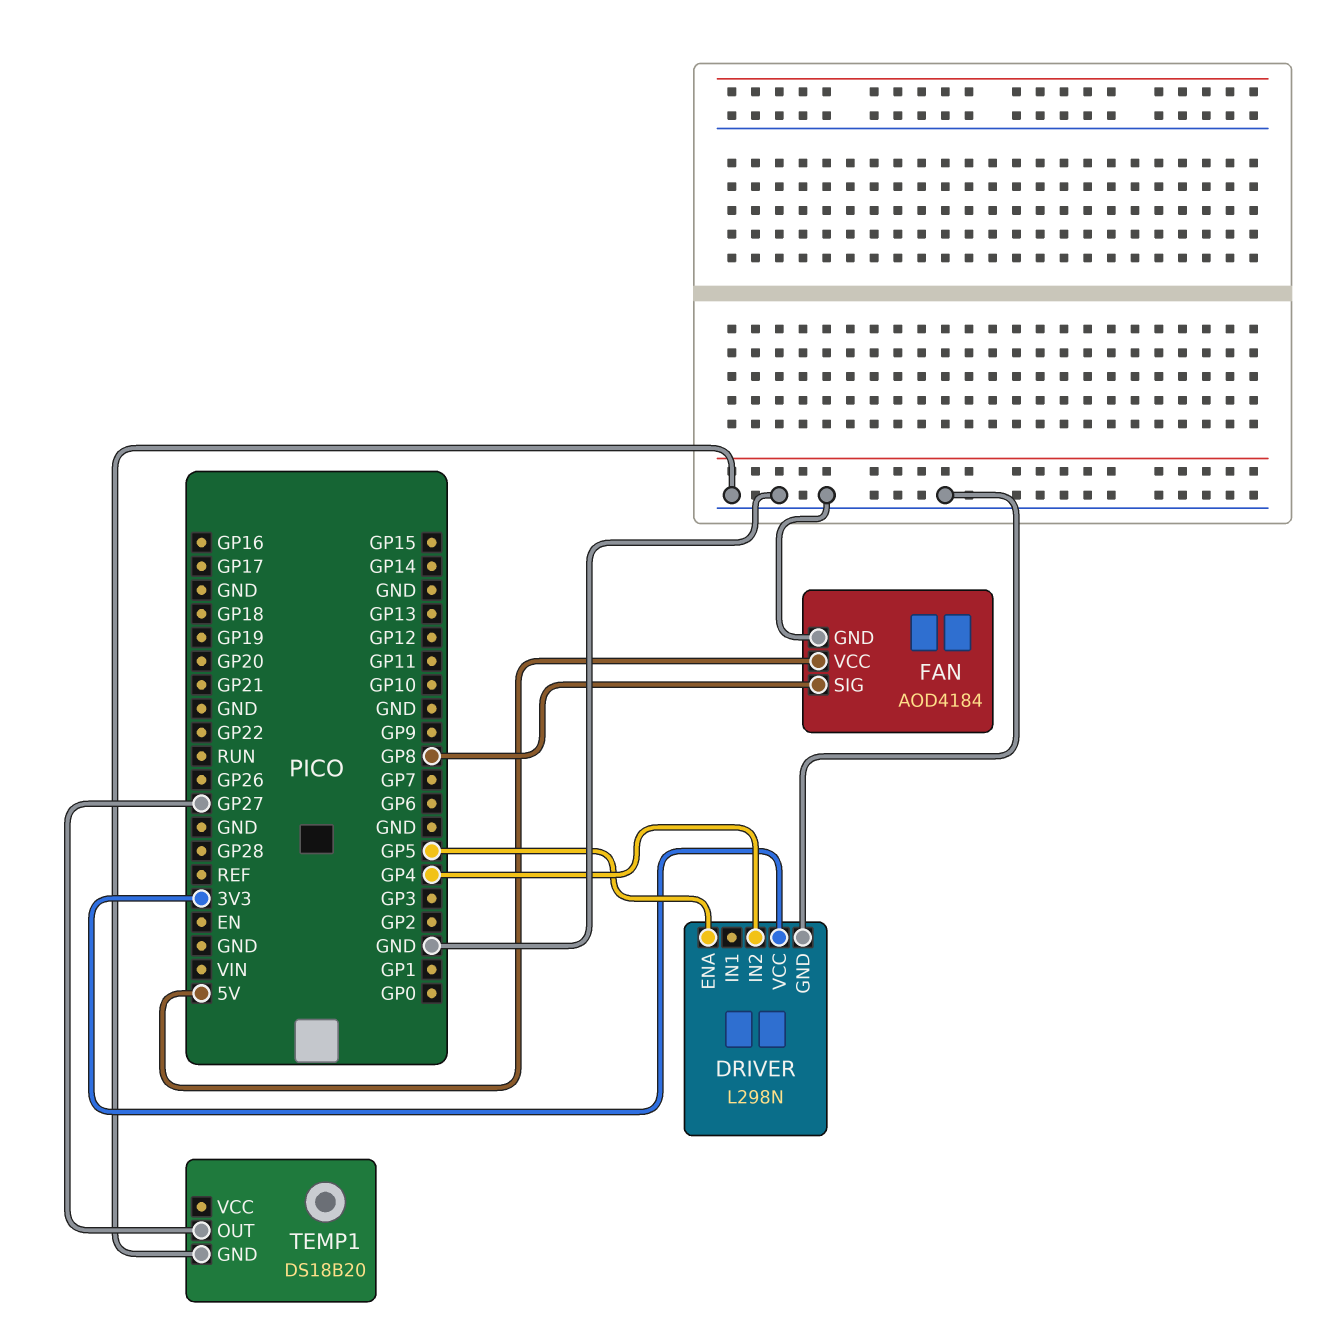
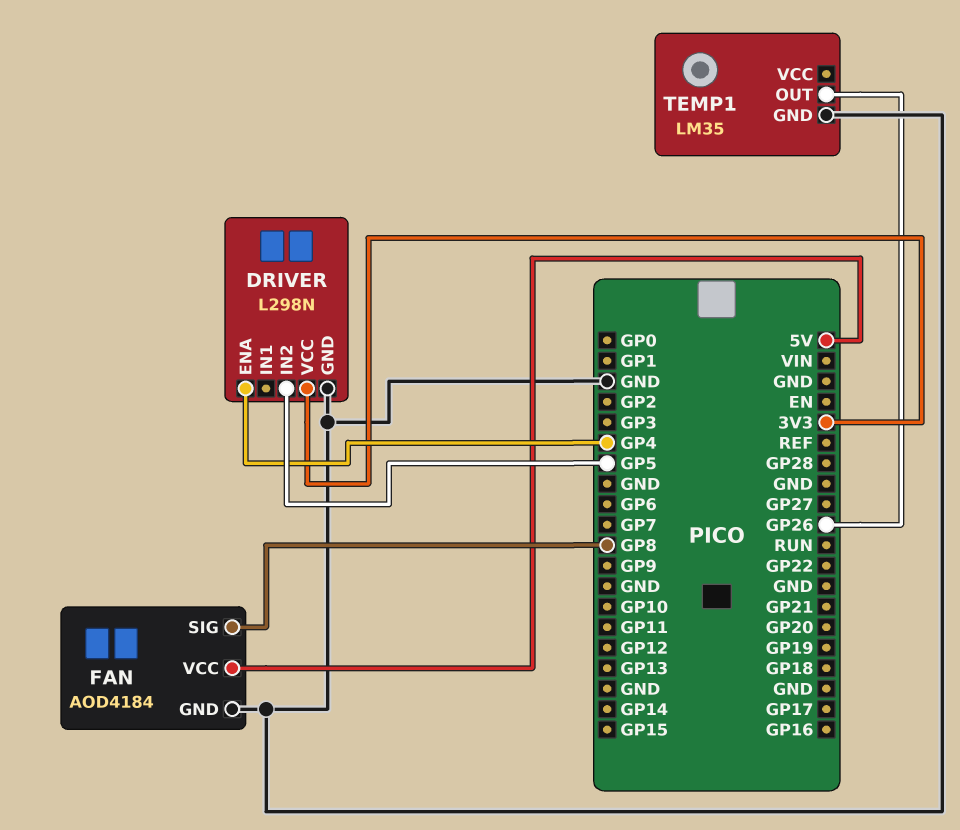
DRIVER pin ENA: GP5 -> GP4
DRIVER pin IN2: GP4 -> GP5
TEMP1: DS18B20 -> LM35
TEMP1 pin OUT: GP27 -> GP26

